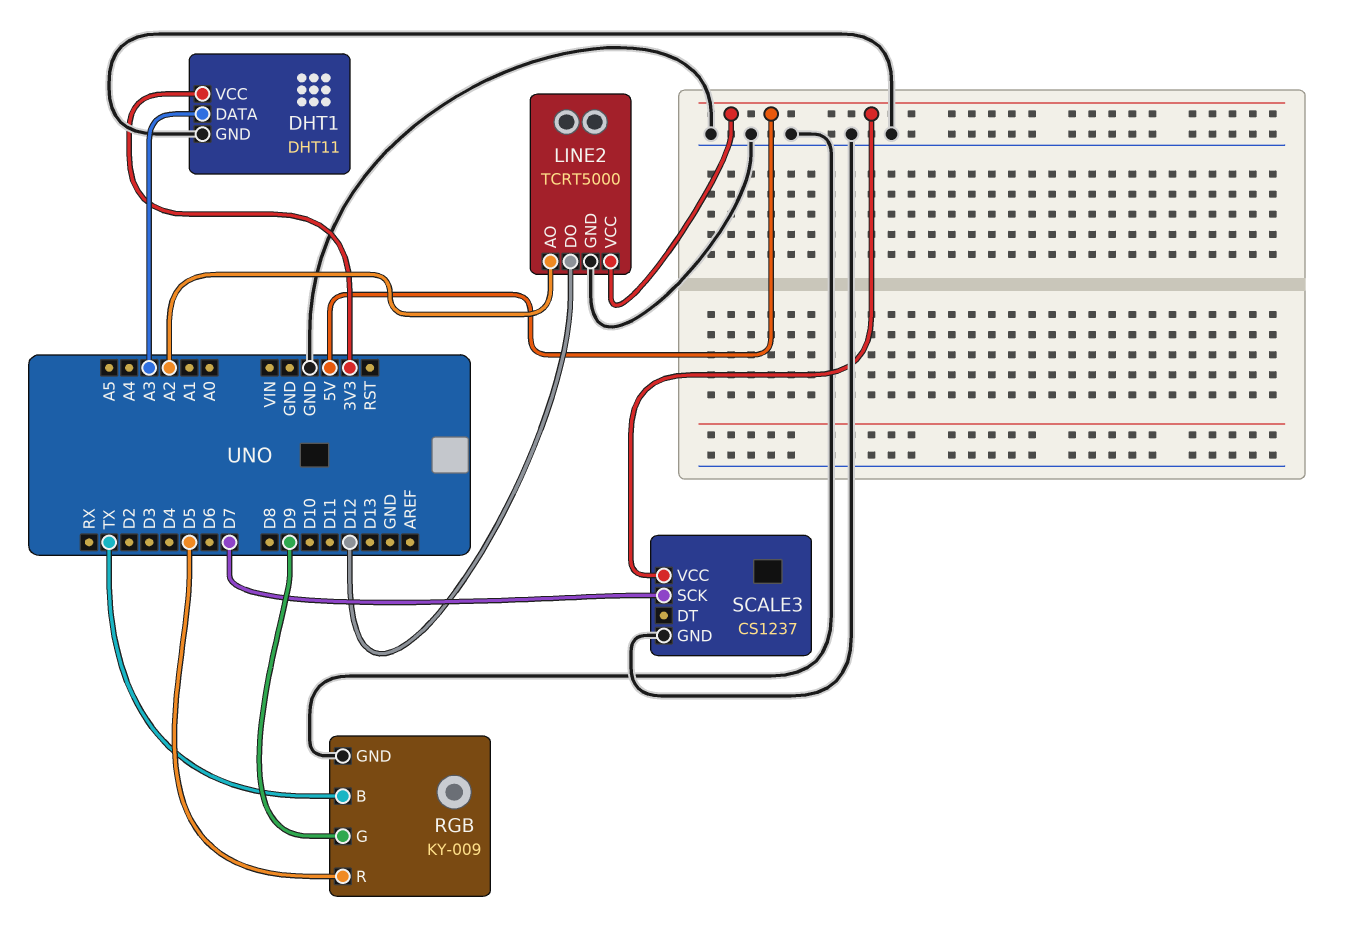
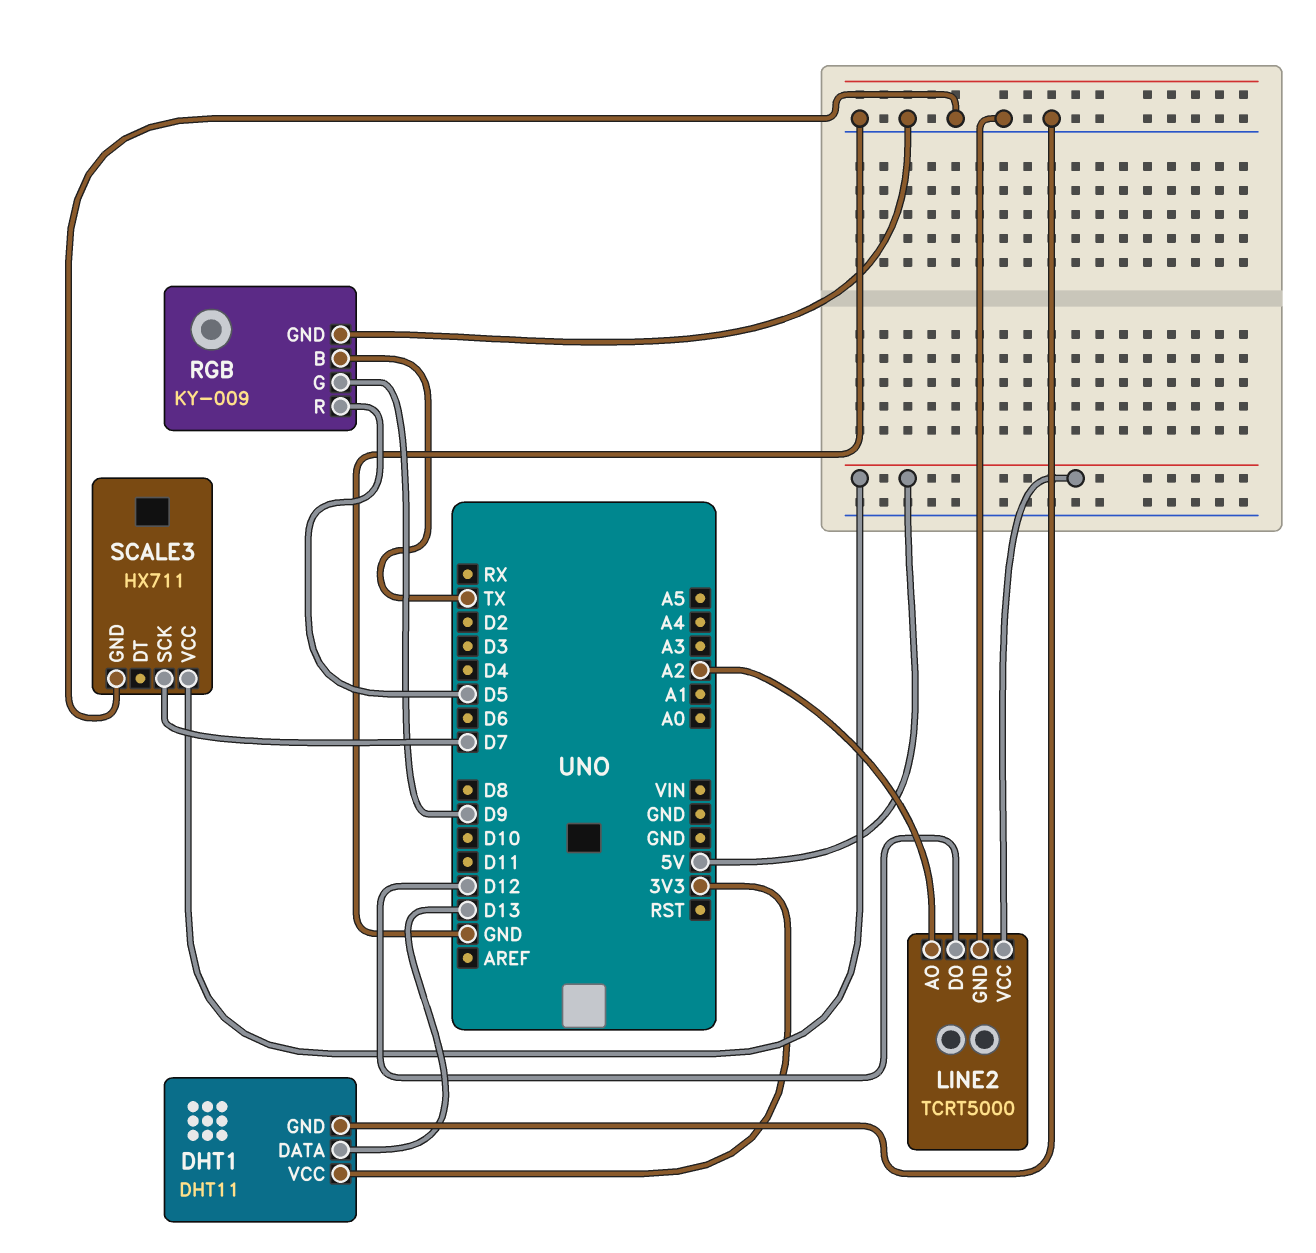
DHT1 pin DATA: A3 -> D13
SCALE3: CS1237 -> HX711

